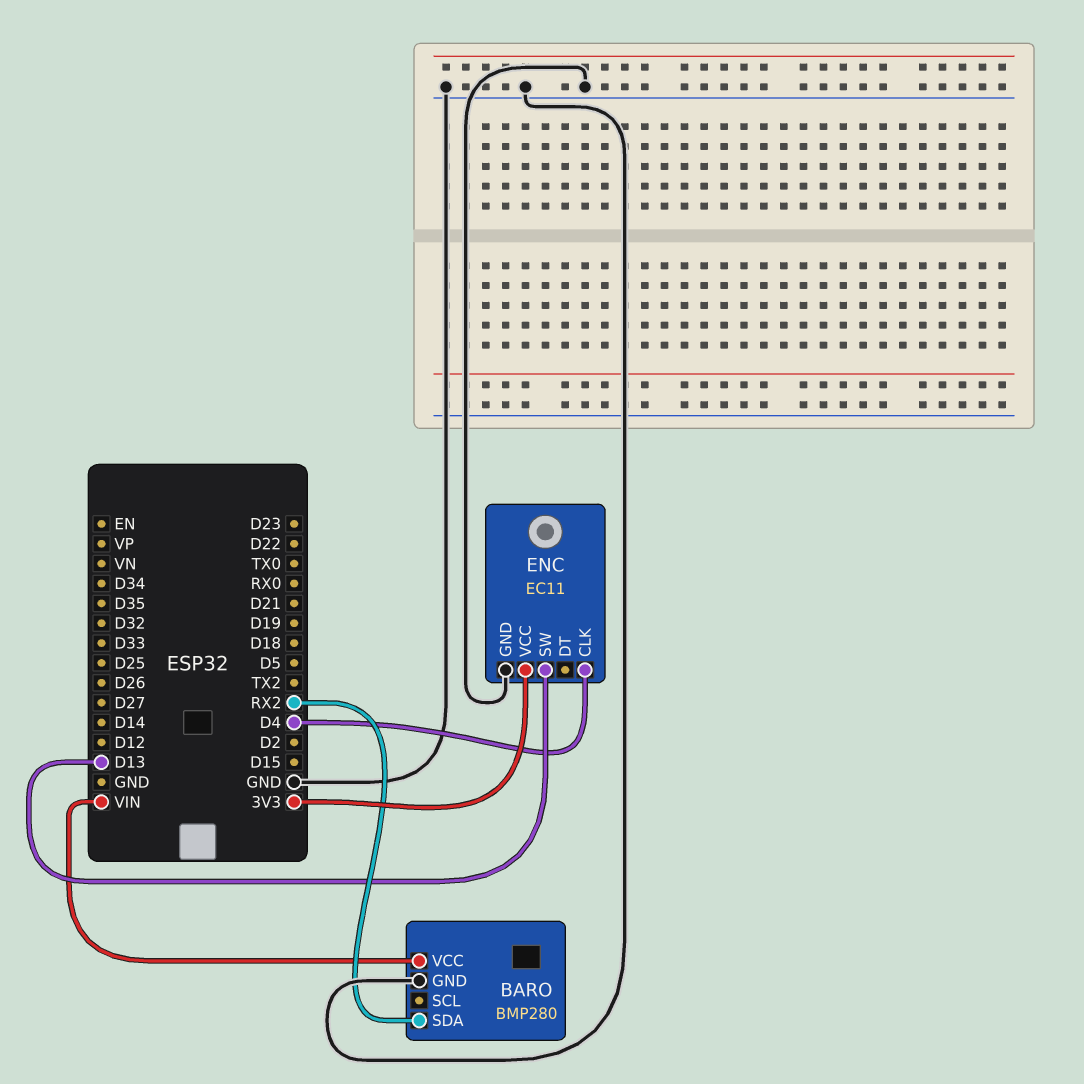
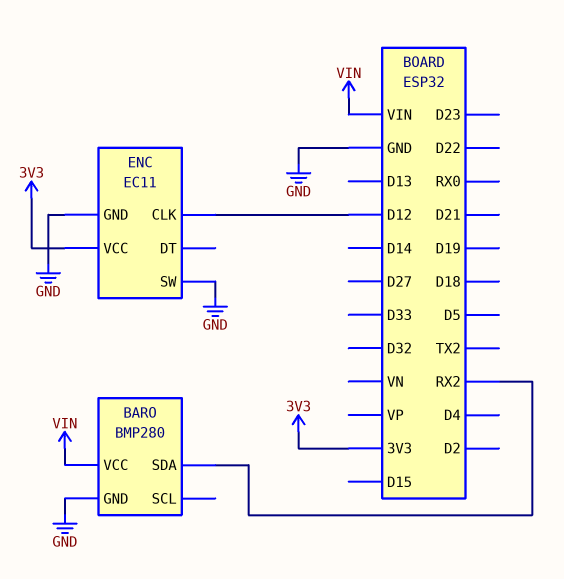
ENC pin CLK: D4 -> D12
ENC pin SW: D13 -> GND

